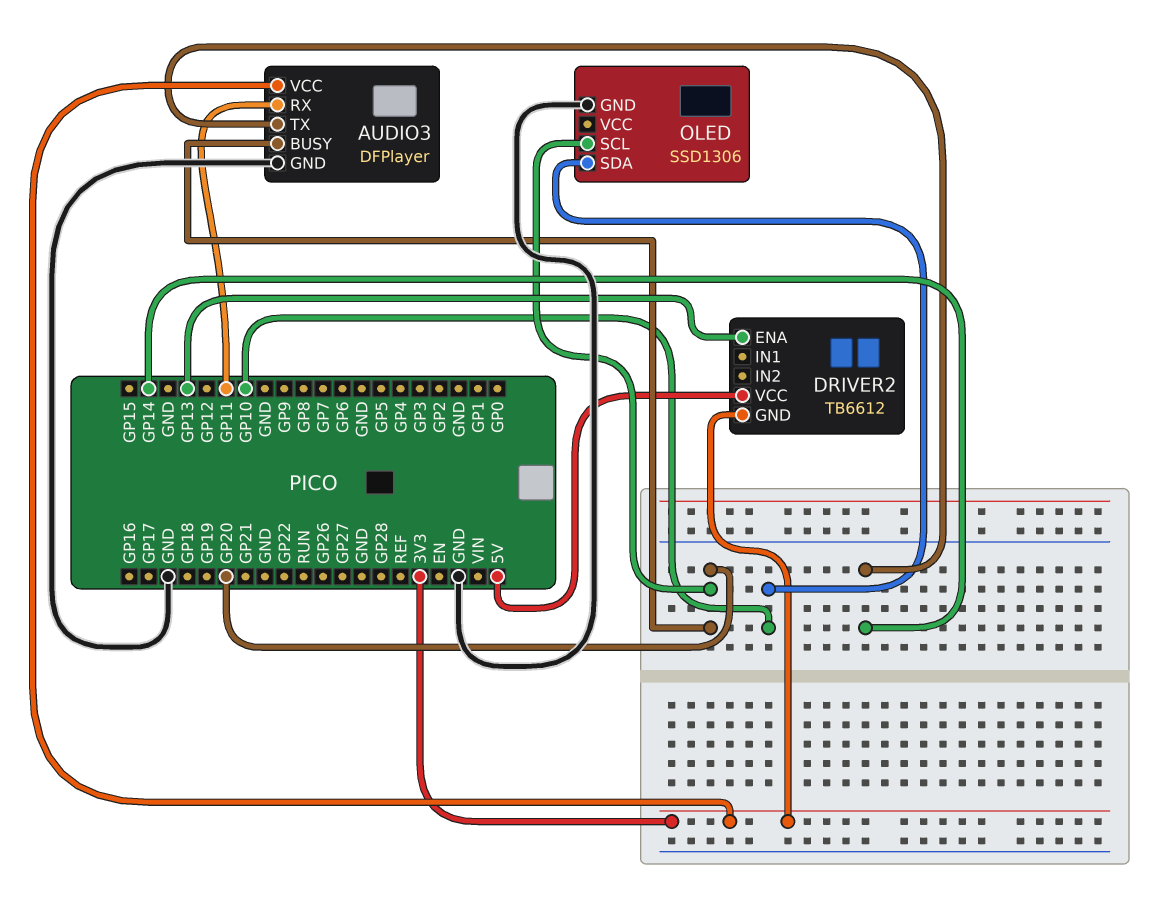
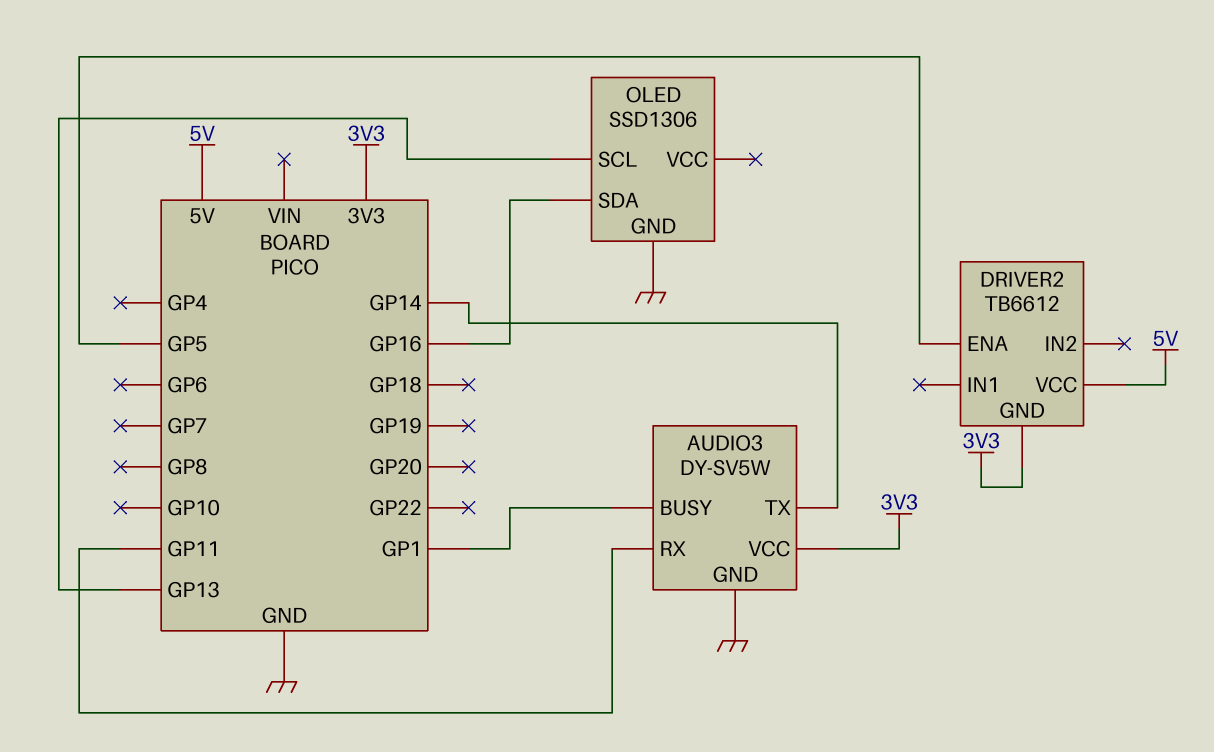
AUDIO3: DFPlayer -> DY-SV5W
AUDIO3 pin BUSY: GP20 -> GP1
DRIVER2 pin ENA: GP13 -> GP5
OLED pin SCL: GP20 -> GP13
OLED pin SDA: GP10 -> GP16

